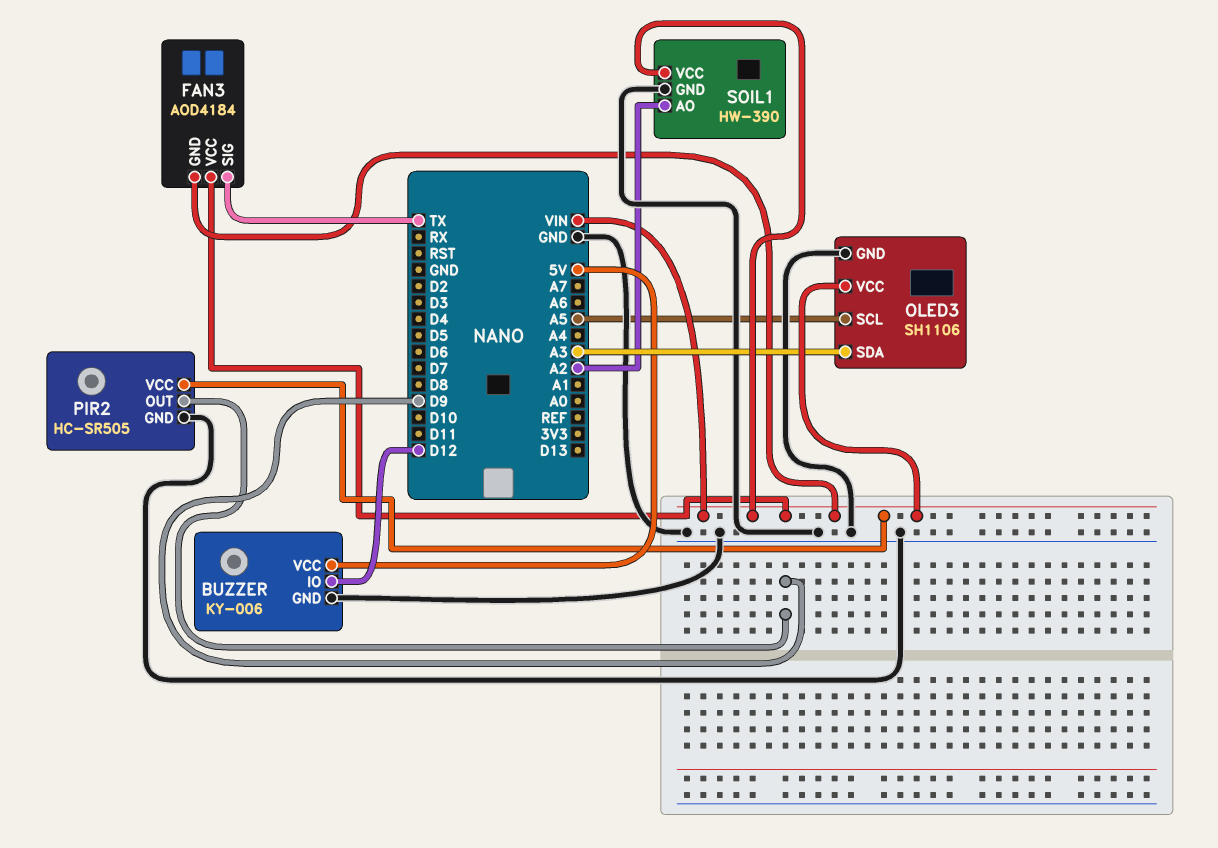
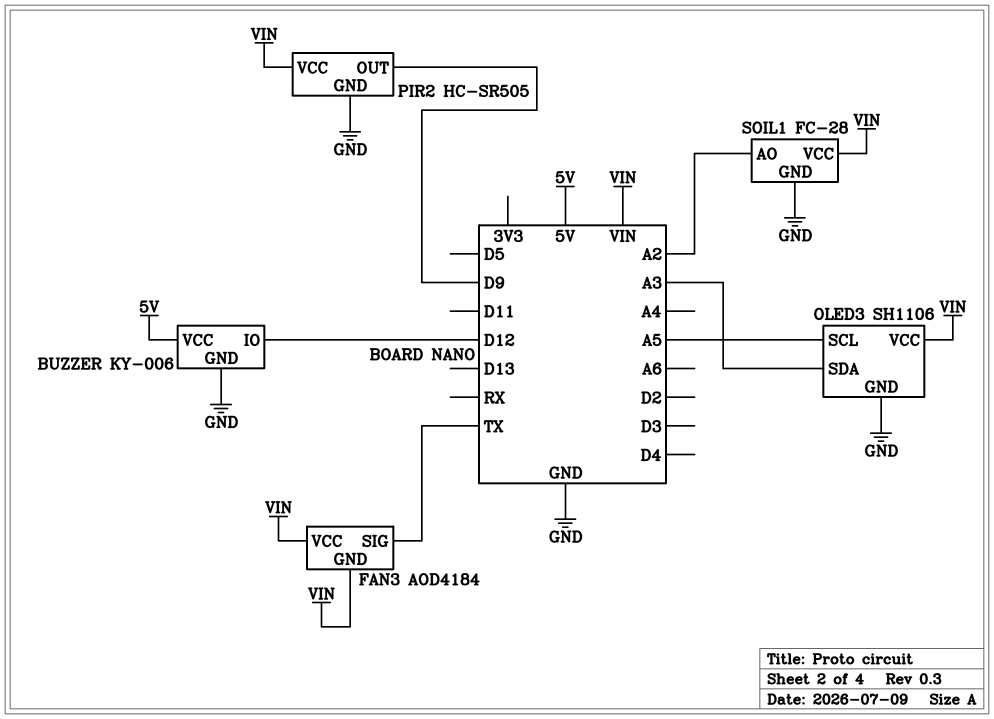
SOIL1: HW-390 -> FC-28

